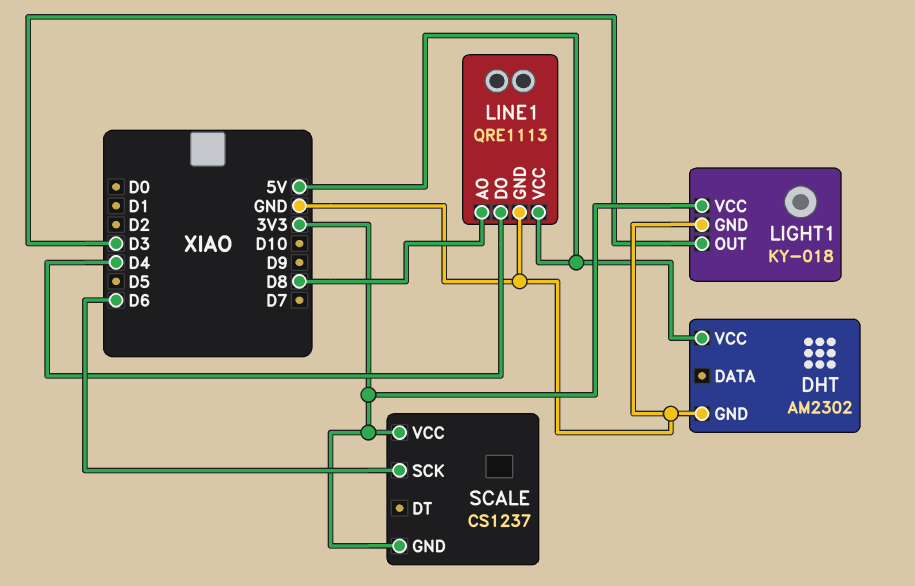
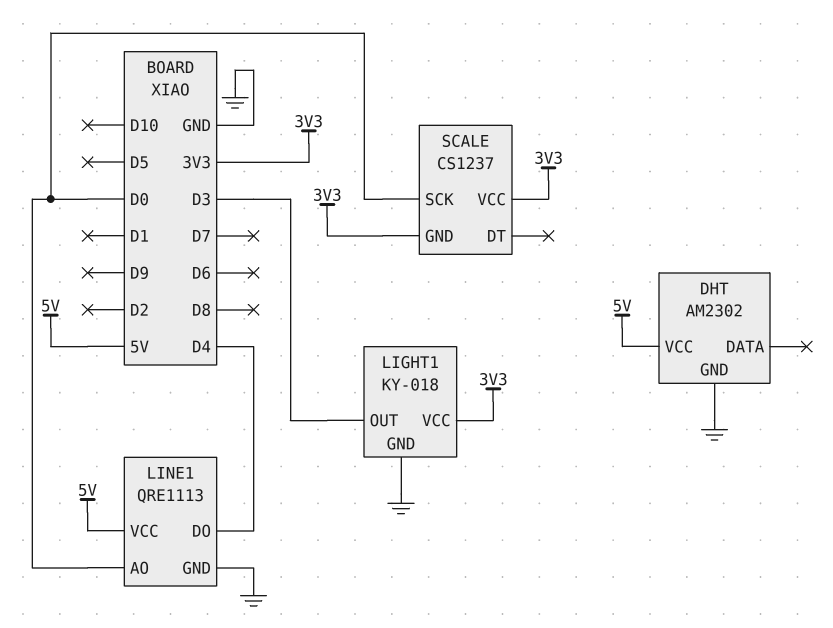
LINE1 pin AO: D8 -> D0
SCALE pin SCK: D6 -> D0

